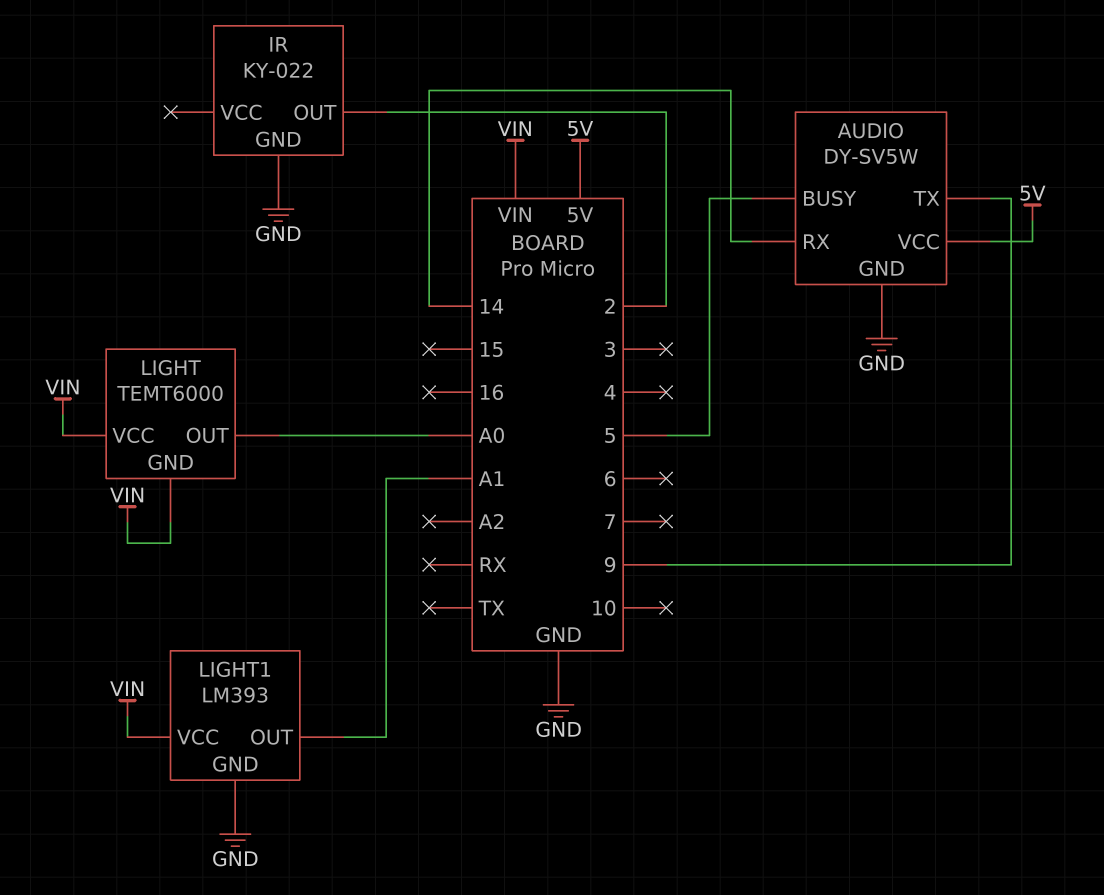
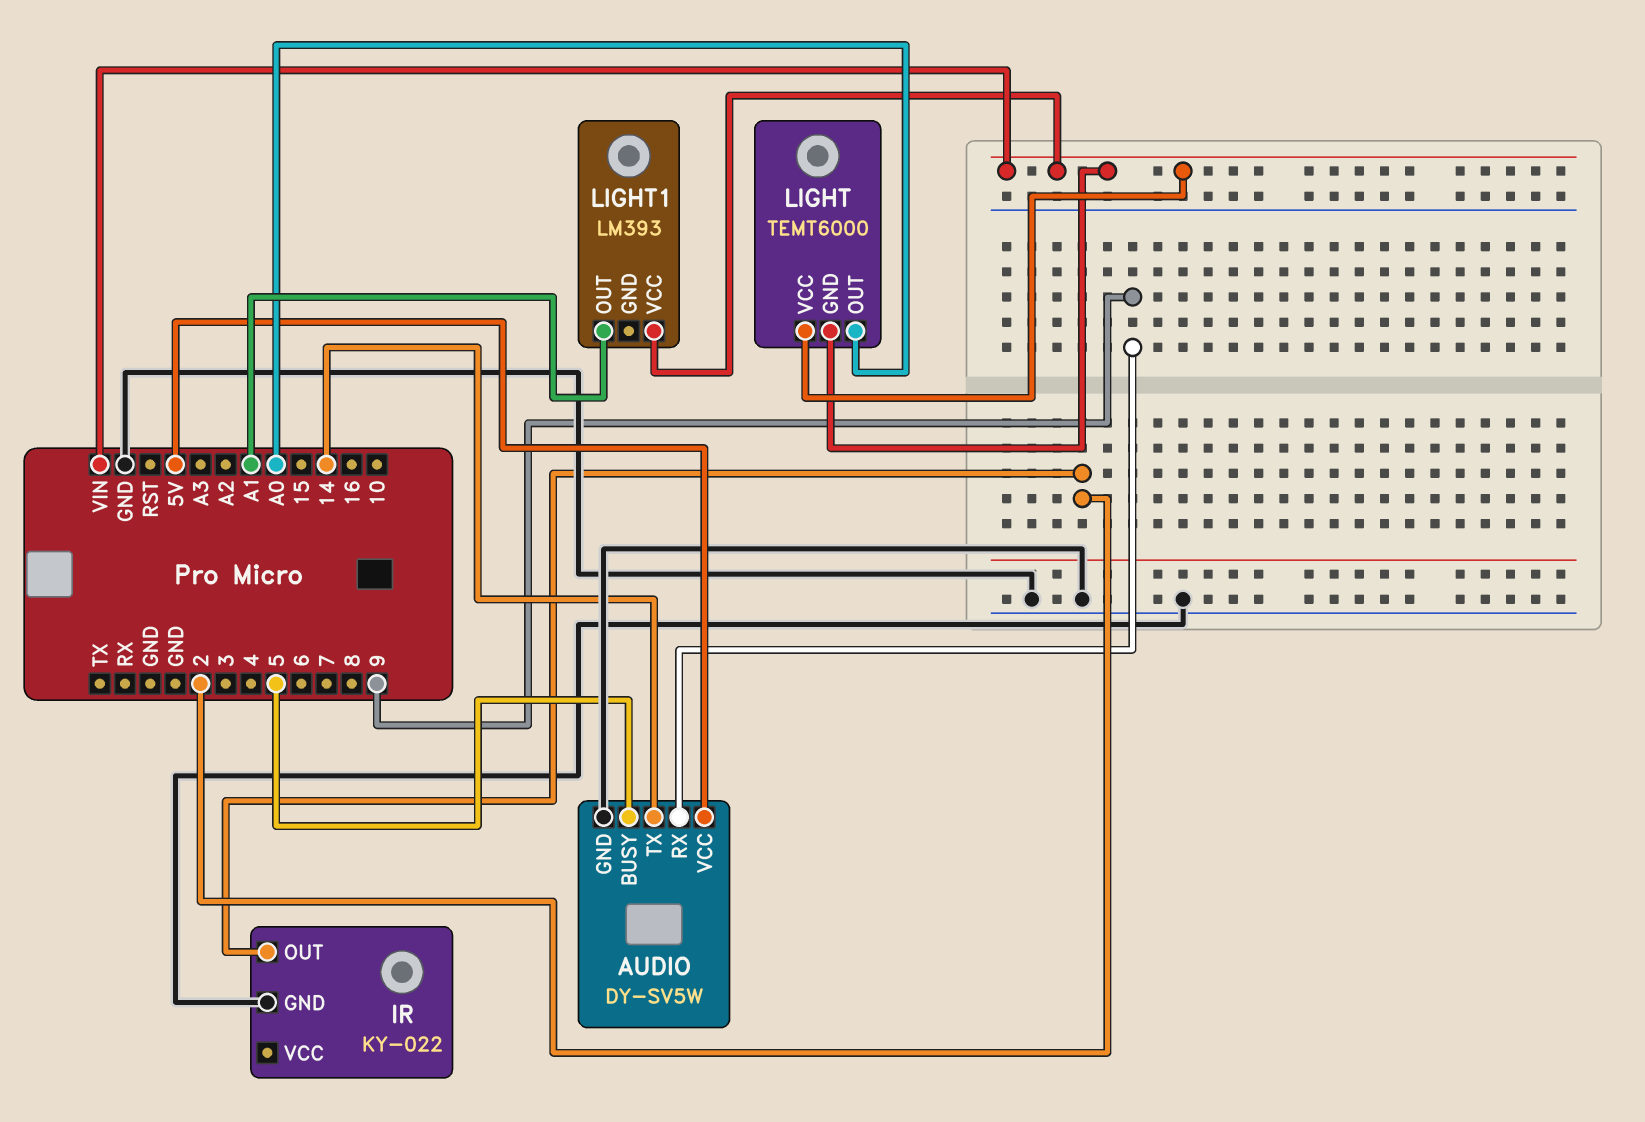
AUDIO pin RX: 14 -> 9
AUDIO pin TX: 9 -> 14
LIGHT1 pin GND: GND -> none

